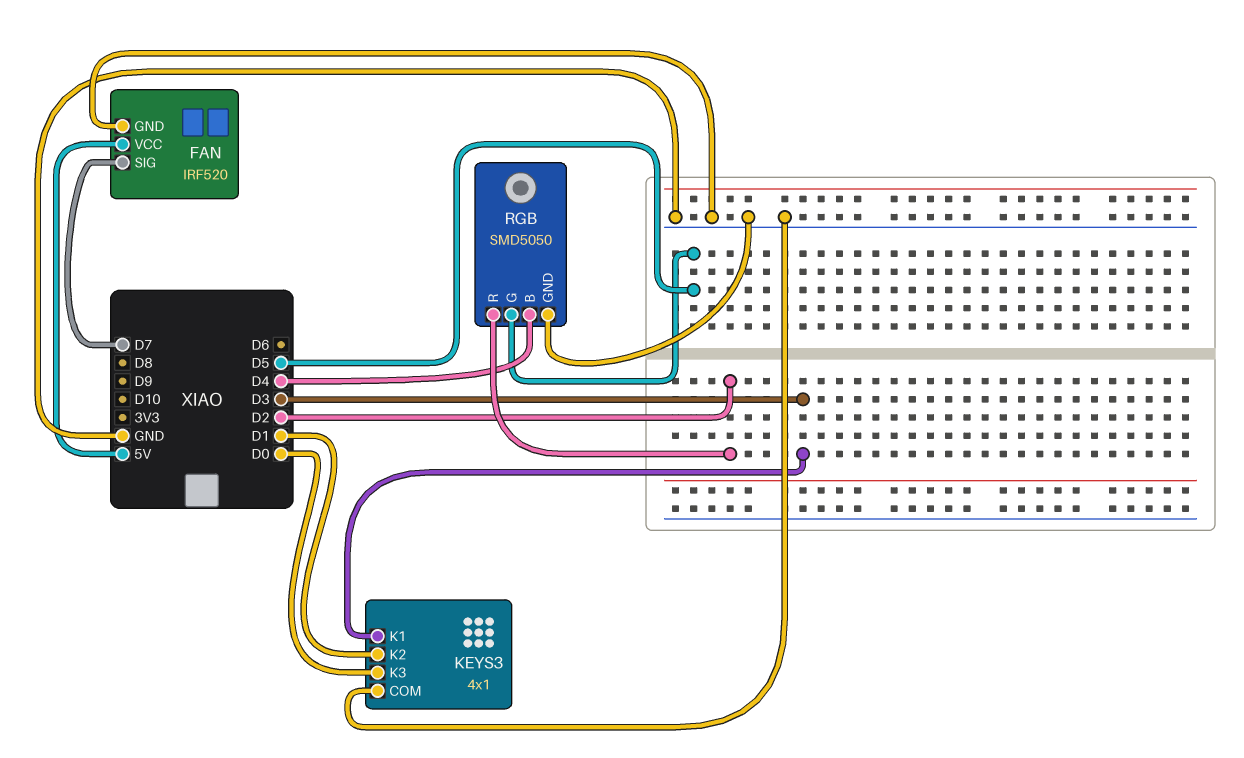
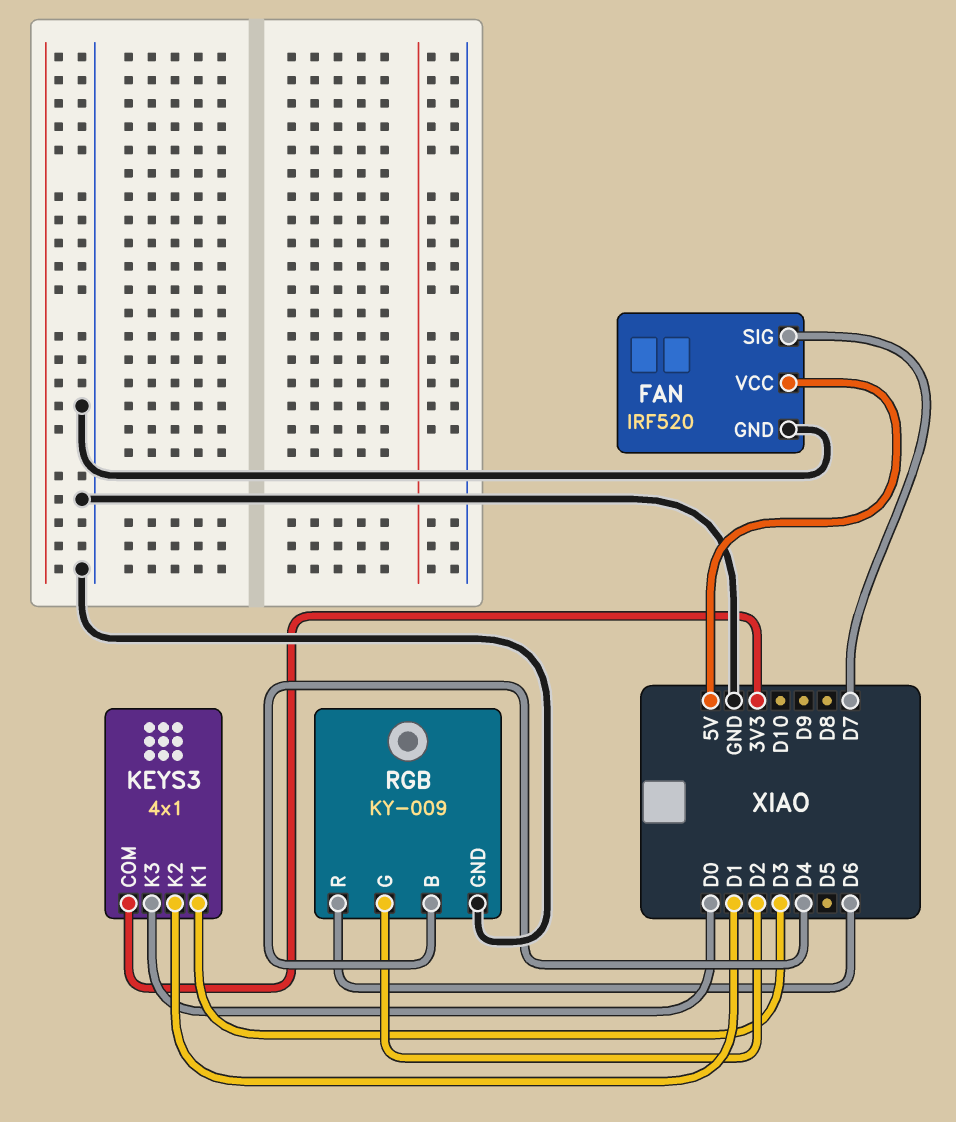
KEYS3 pin COM: GND -> 3V3
RGB: SMD5050 -> KY-009
RGB pin G: D5 -> D2
RGB pin R: D2 -> D6

